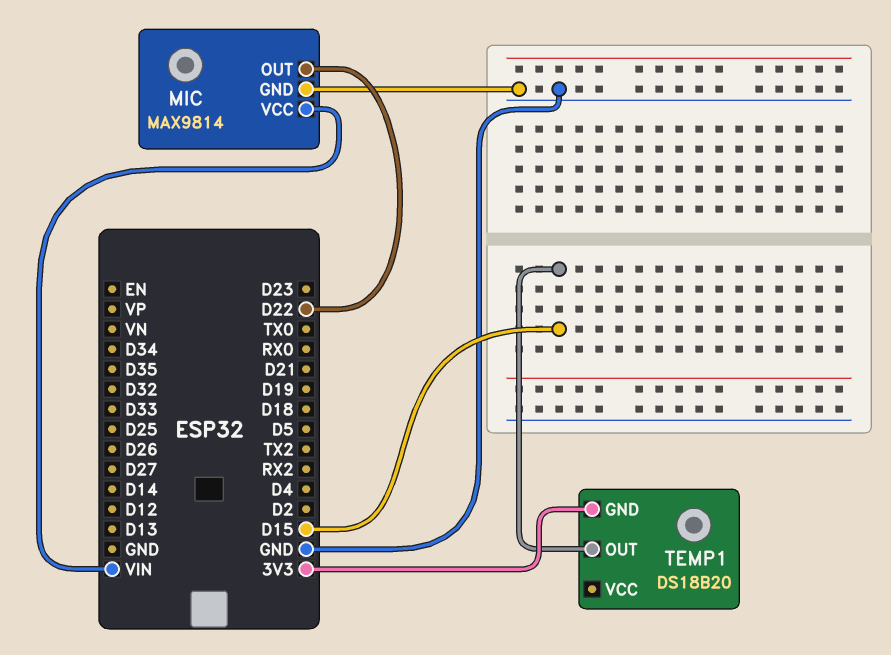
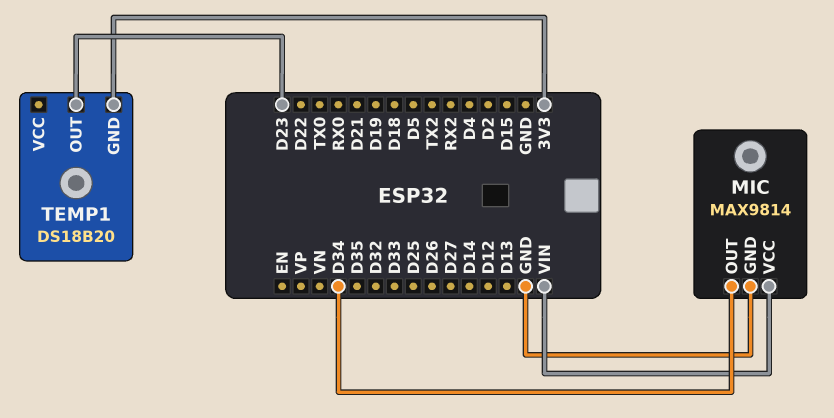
MIC pin OUT: D22 -> D34
TEMP1 pin OUT: D15 -> D23

